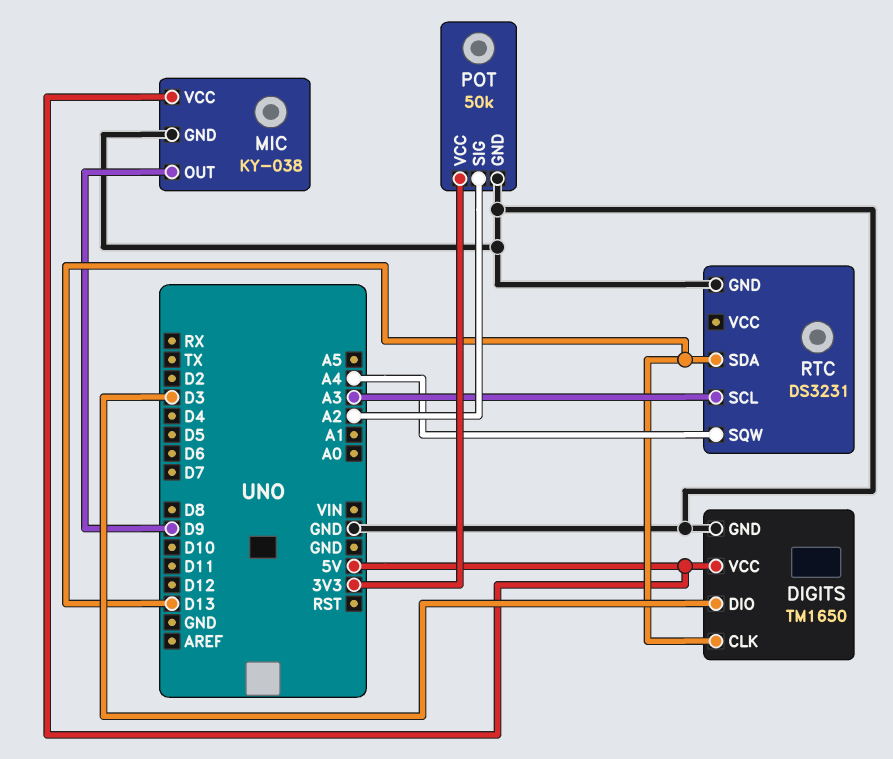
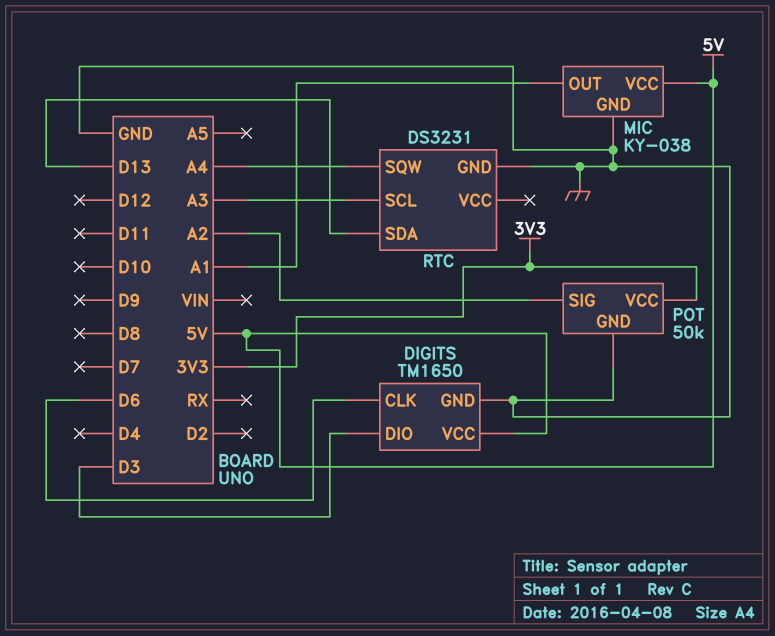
DIGITS pin CLK: D13 -> D6
MIC pin OUT: D9 -> A1

